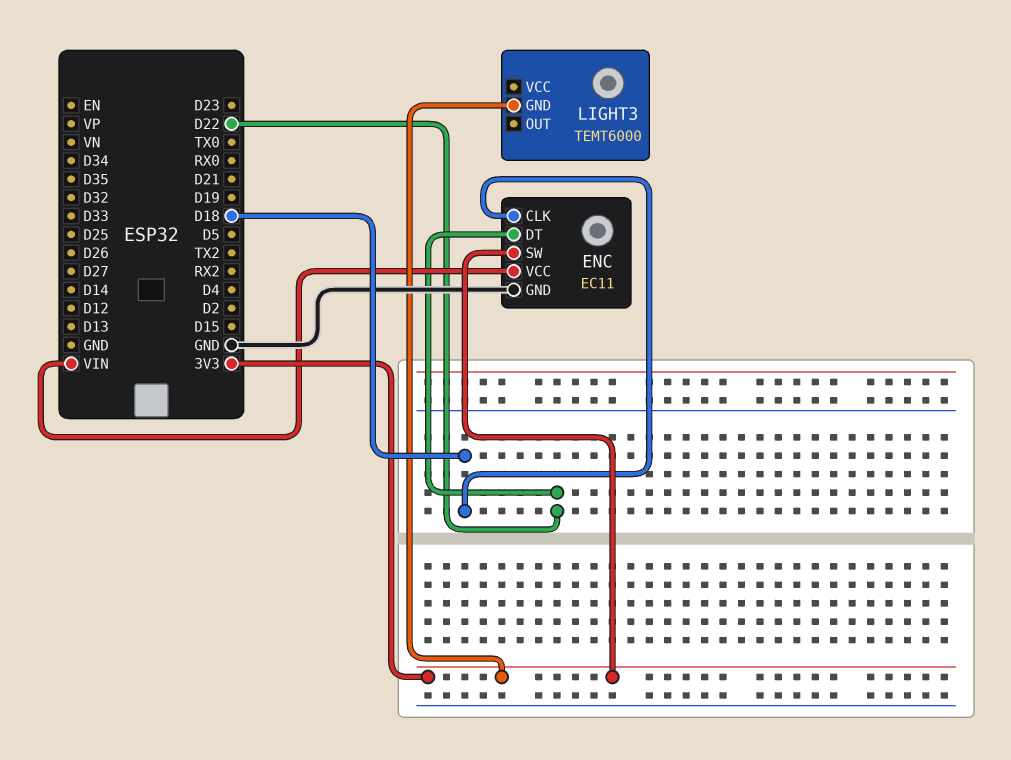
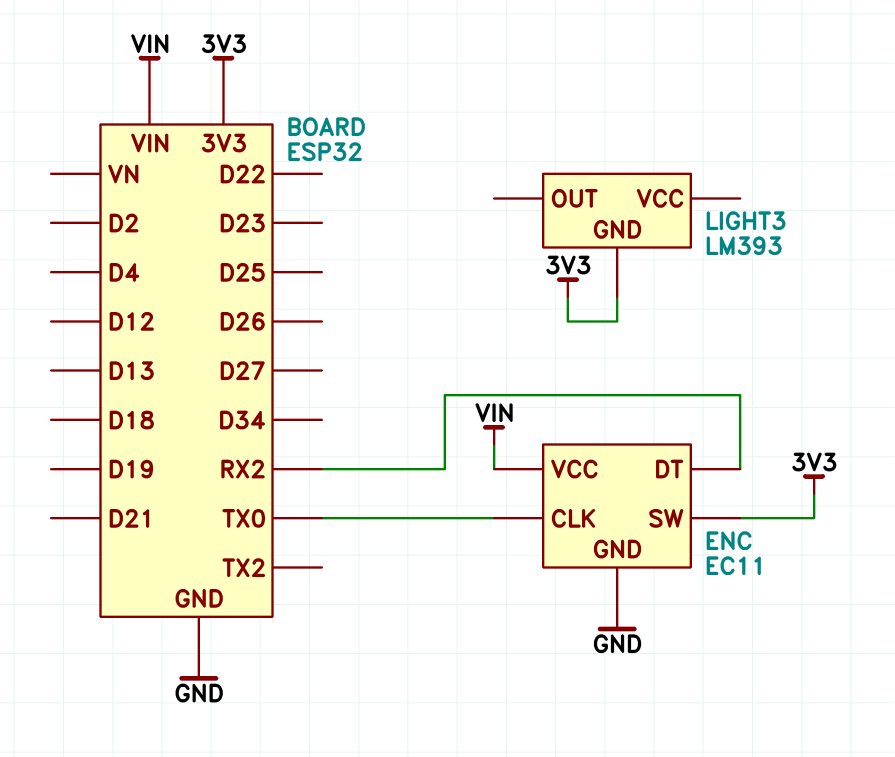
ENC pin CLK: D18 -> TX0
ENC pin DT: D22 -> RX2
LIGHT3: TEMT6000 -> LM393

